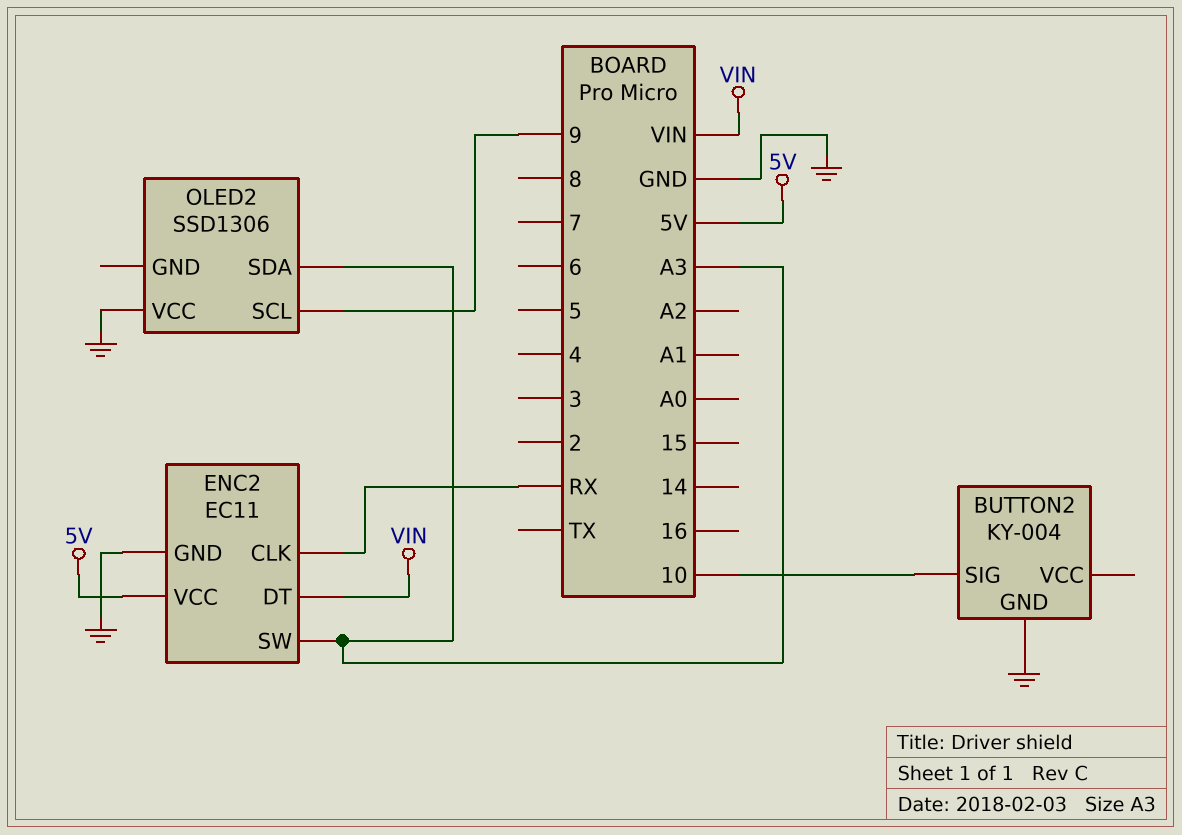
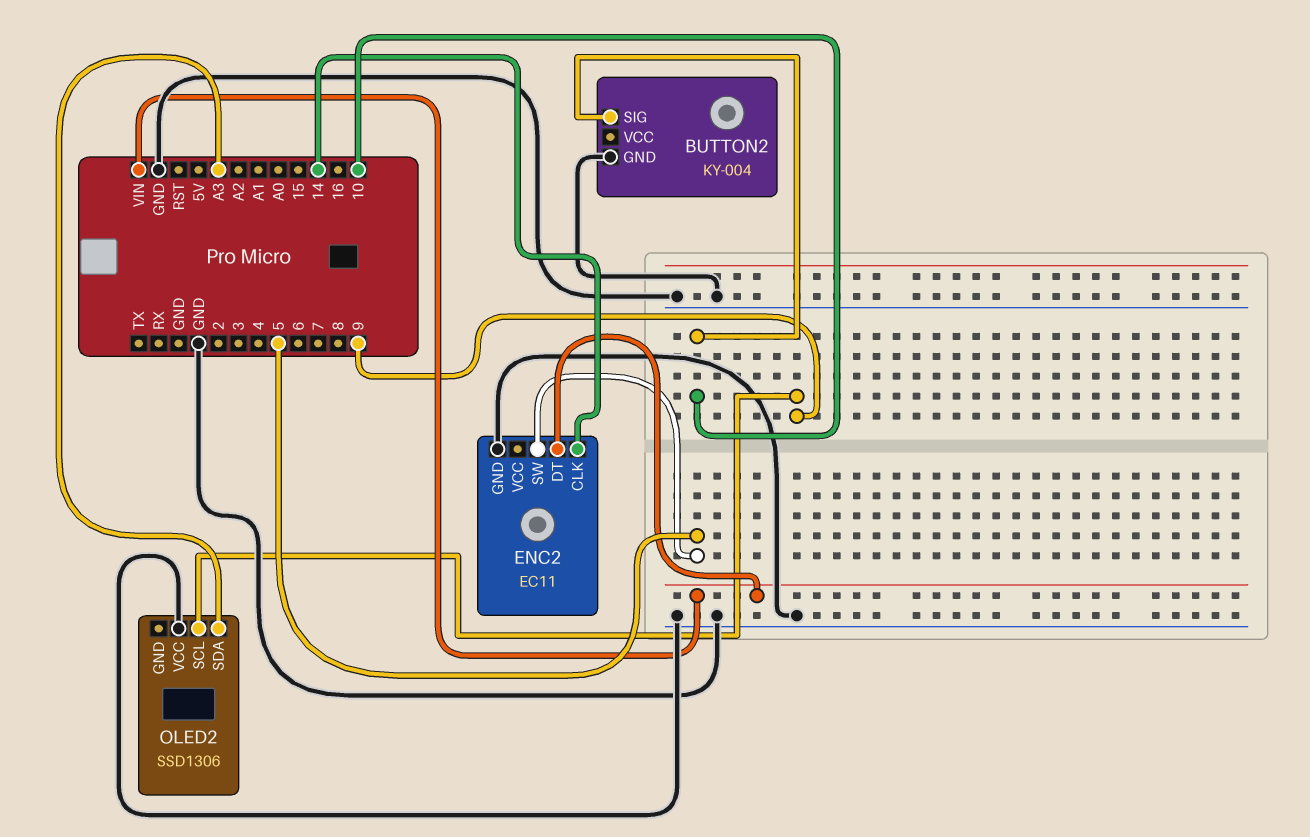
ENC2 pin CLK: RX -> 14
ENC2 pin SW: A3 -> 5
ENC2 pin VCC: 5V -> none

